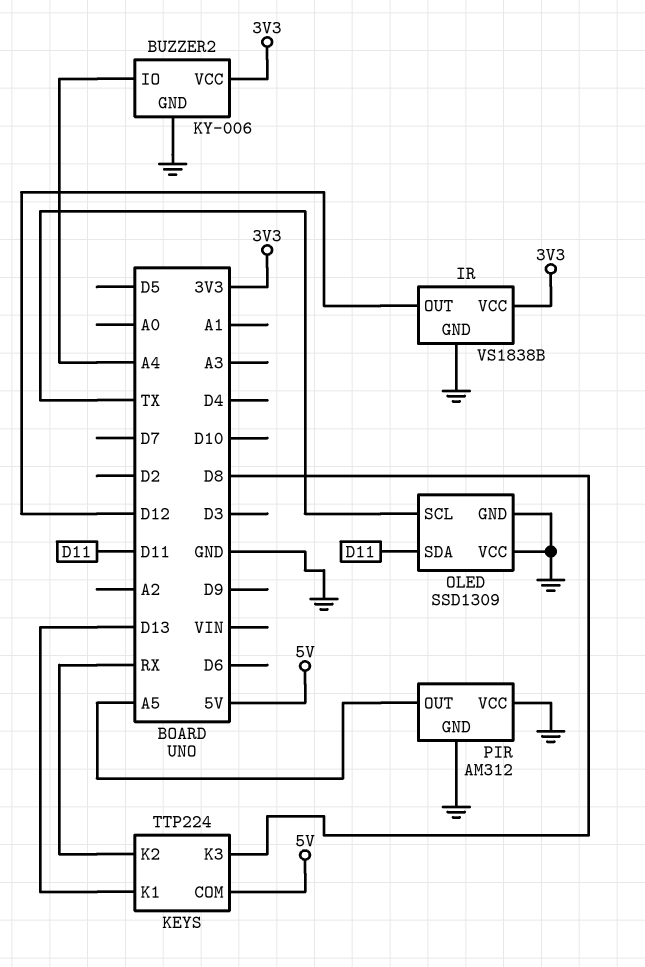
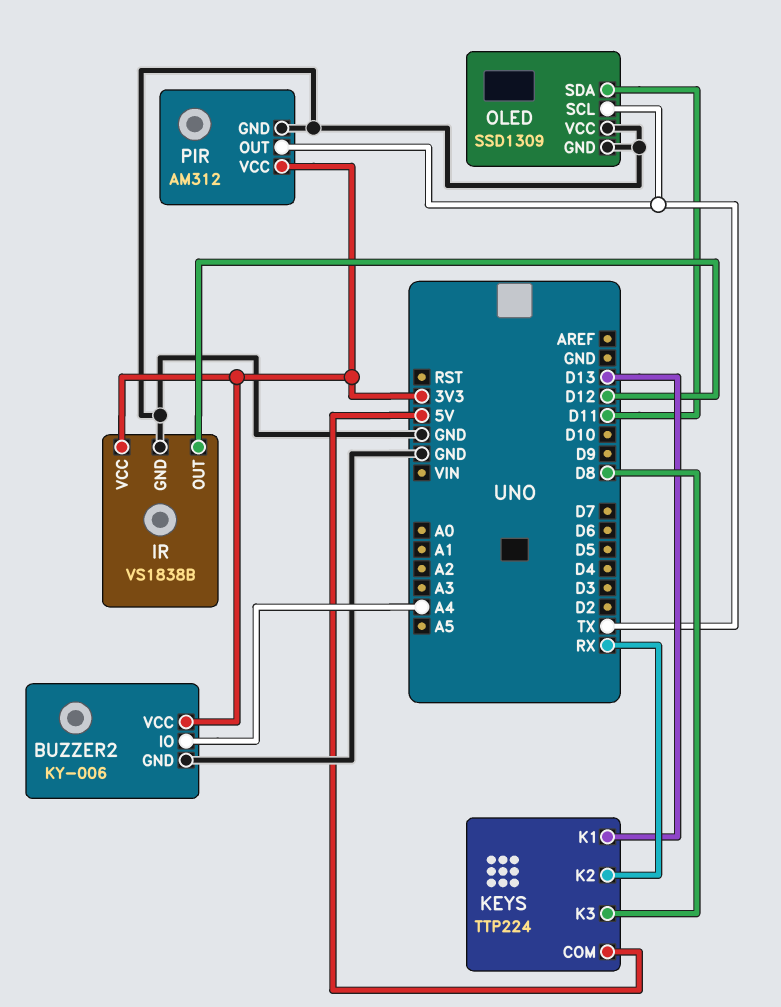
PIR pin OUT: A5 -> TX
PIR pin VCC: GND -> 3V3

